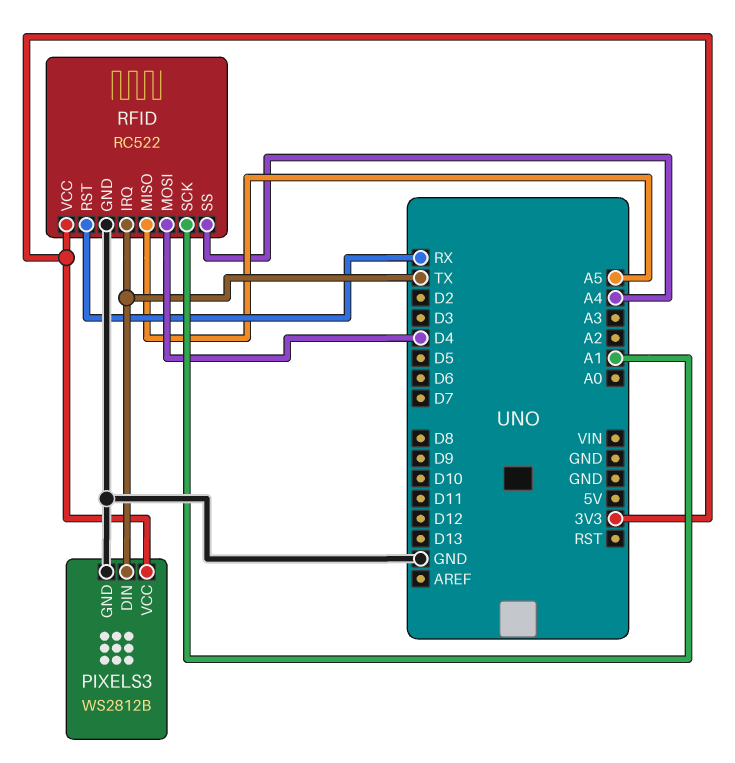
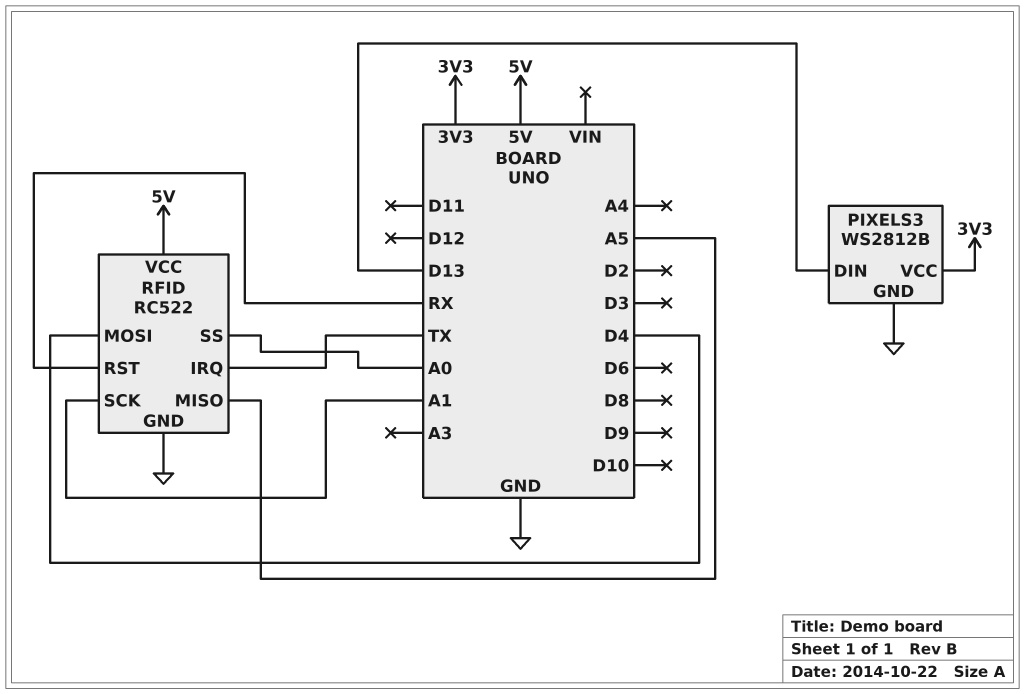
PIXELS3 pin DIN: TX -> D13
RFID pin SS: A4 -> A0
RFID pin VCC: 3V3 -> 5V

